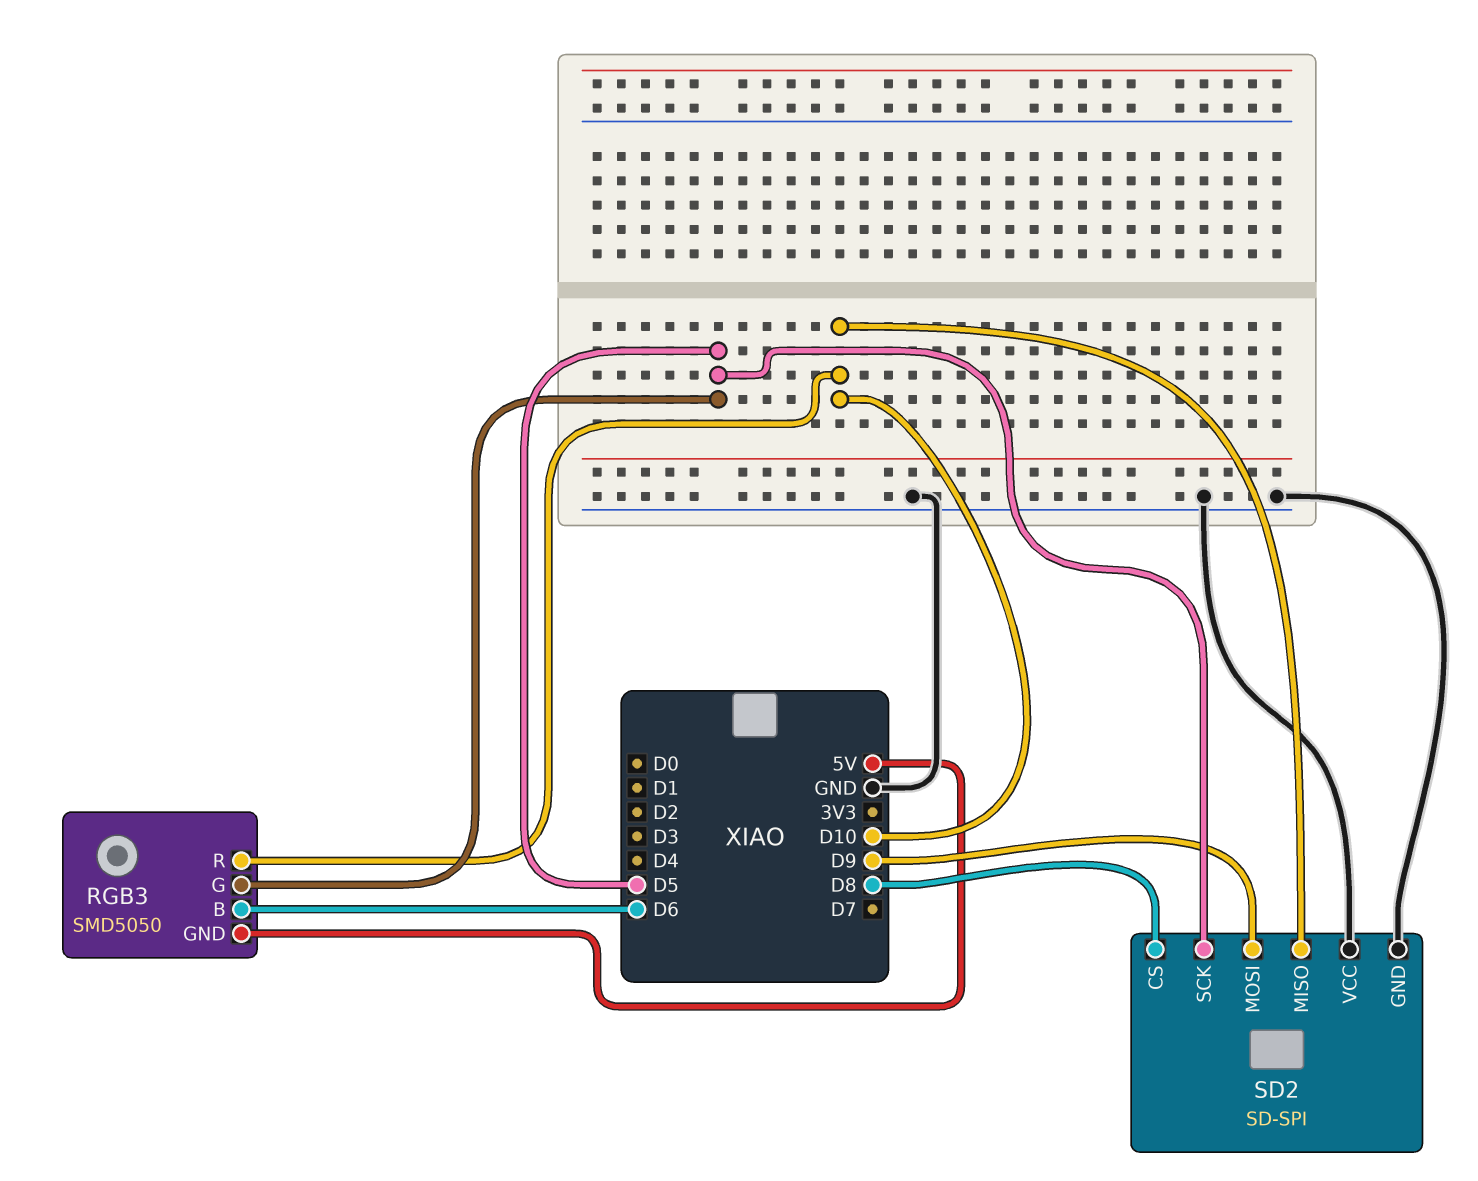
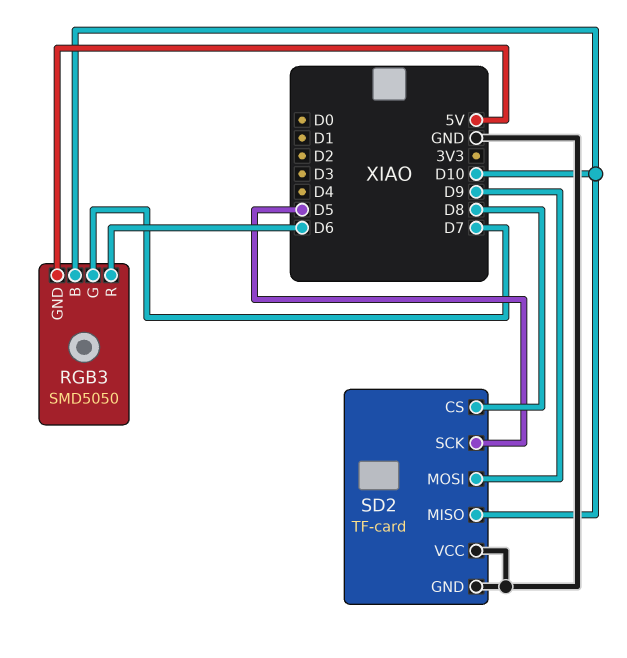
RGB3 pin B: D6 -> D10
RGB3 pin G: D5 -> D7
RGB3 pin R: D10 -> D6
SD2: SD-SPI -> TF-card

